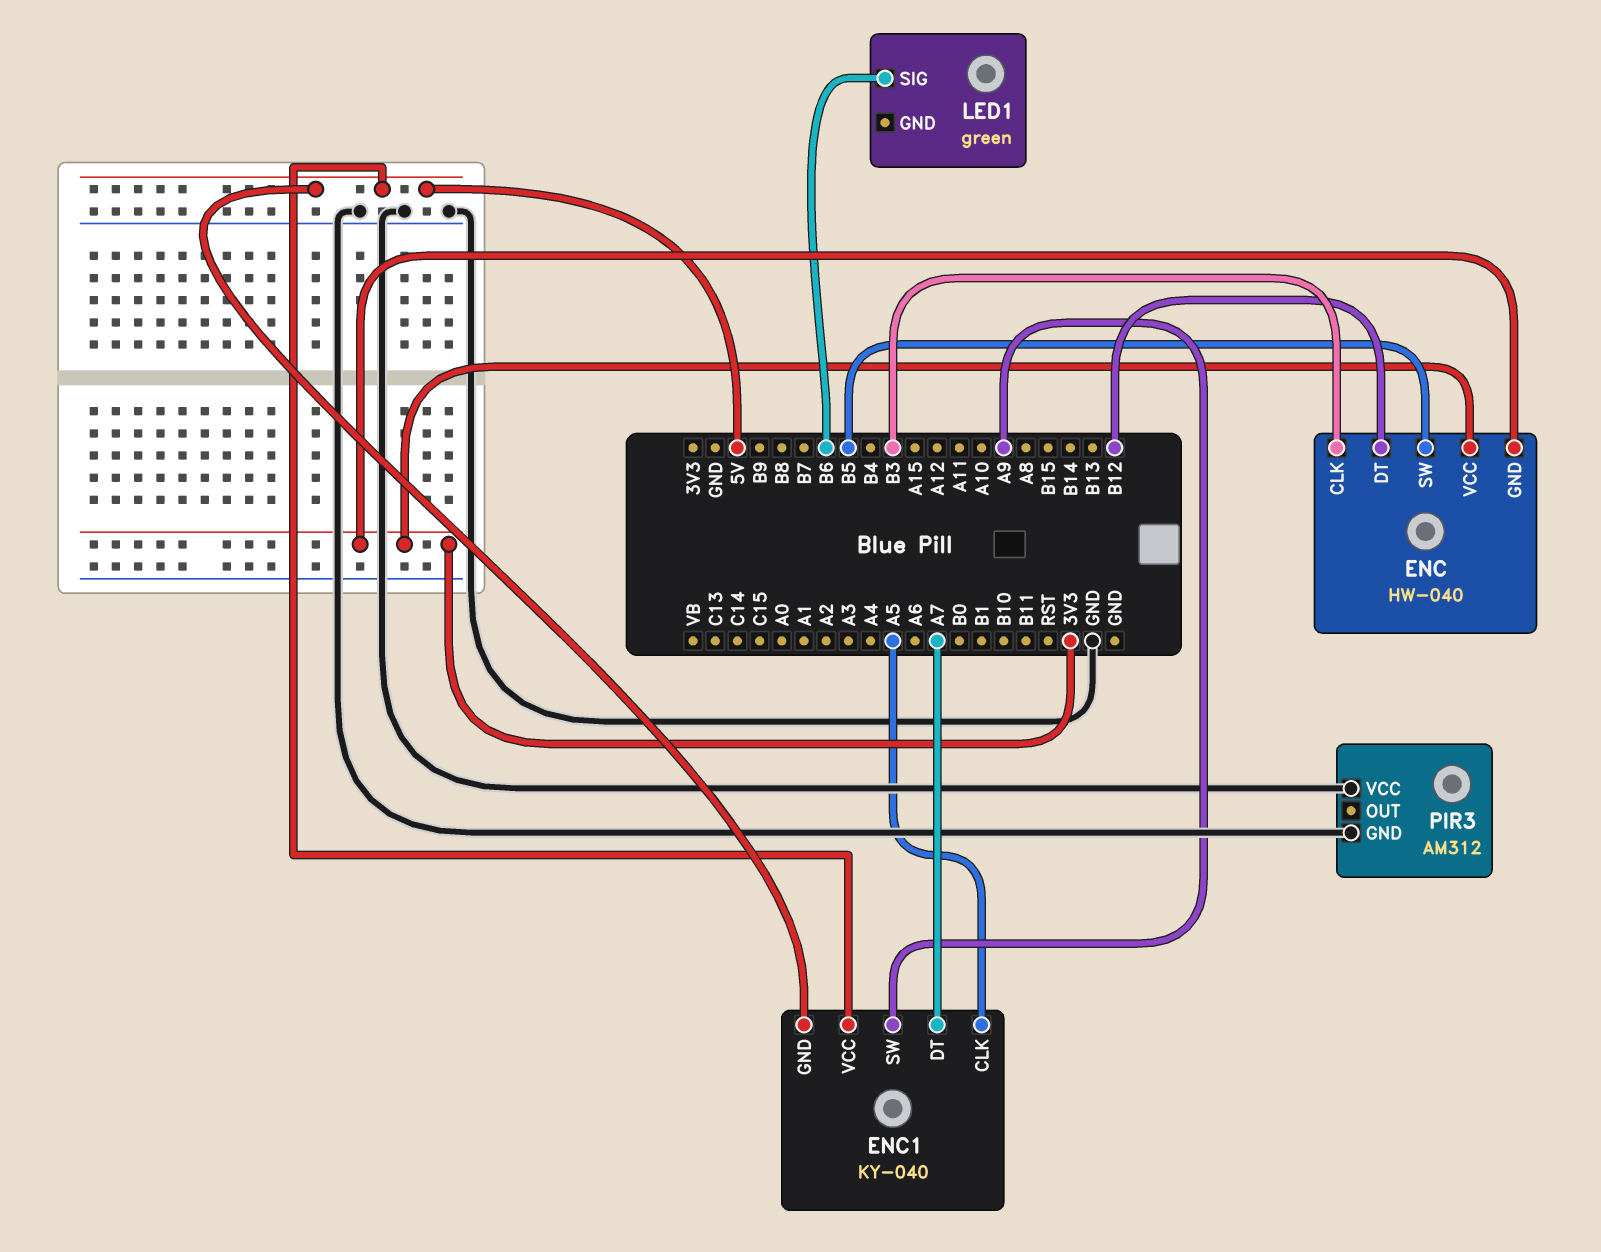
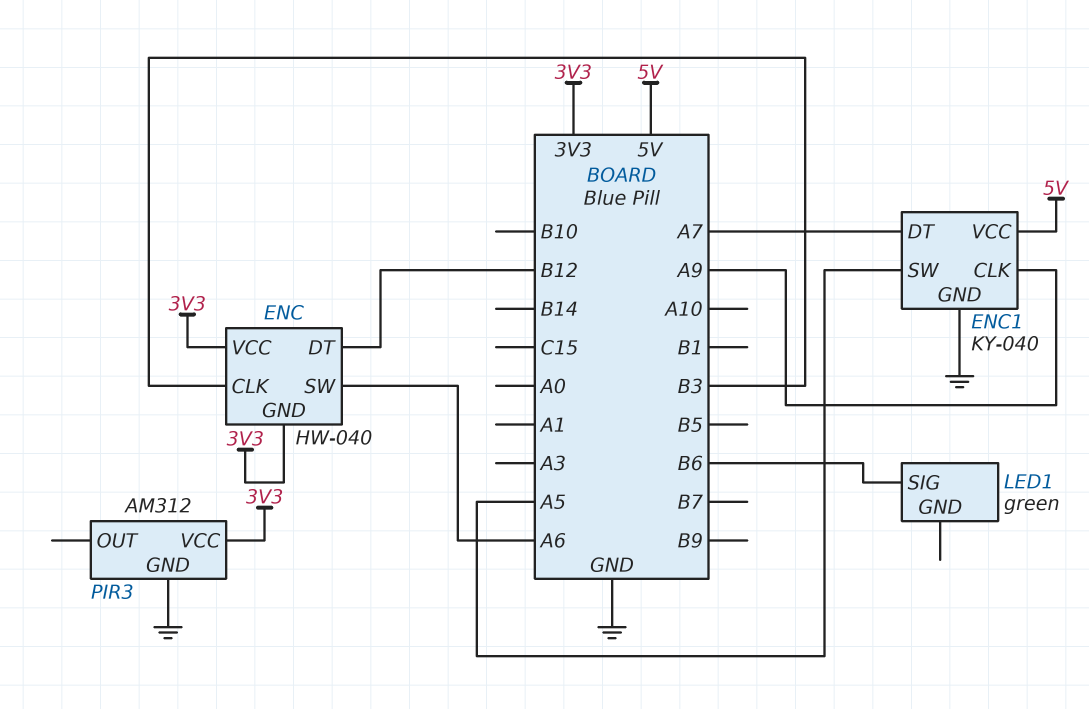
ENC pin SW: B5 -> A6
ENC1 pin CLK: A5 -> A9
ENC1 pin GND: 5V -> GND
ENC1 pin SW: A9 -> A5
PIR3 pin VCC: GND -> 3V3

